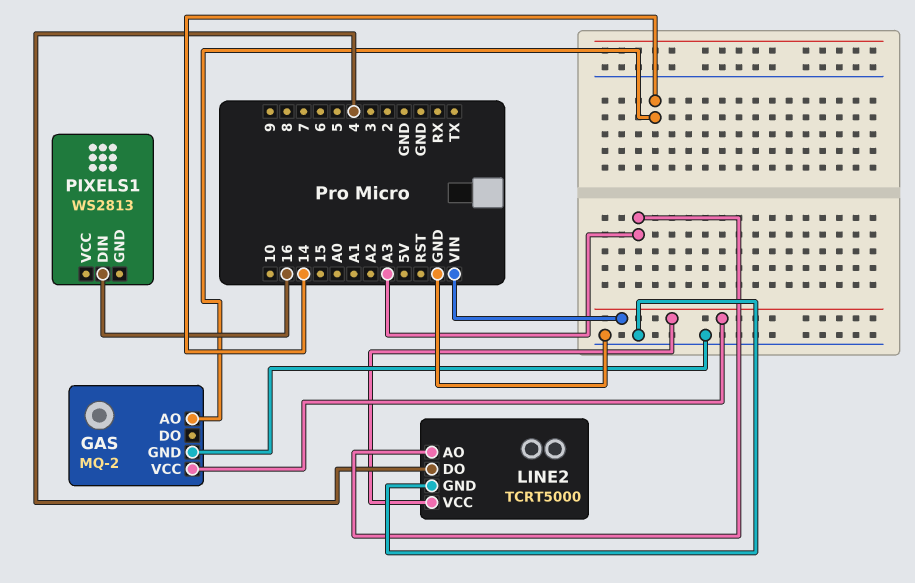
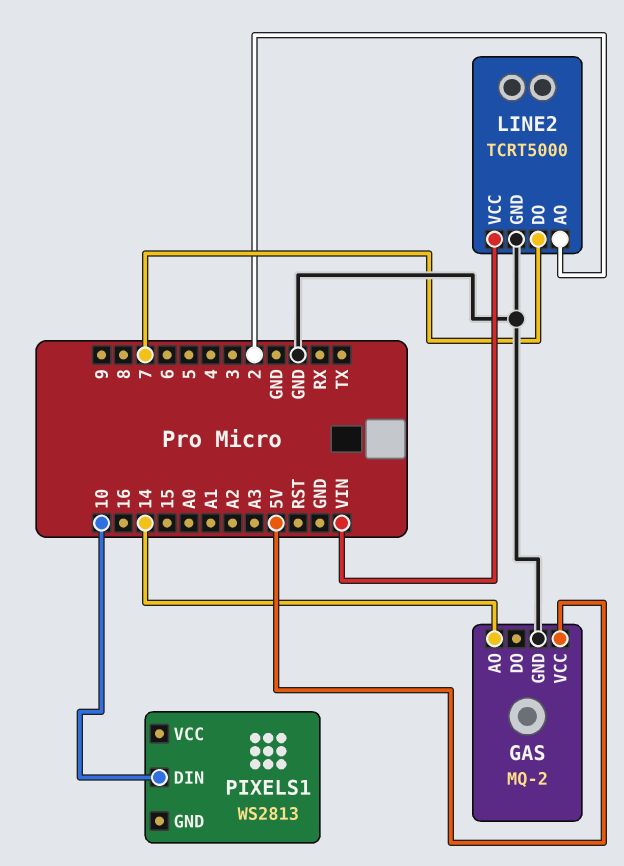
GAS pin VCC: VIN -> 5V
LINE2 pin AO: A3 -> 2
LINE2 pin DO: 4 -> 7
PIXELS1 pin DIN: 16 -> 10

